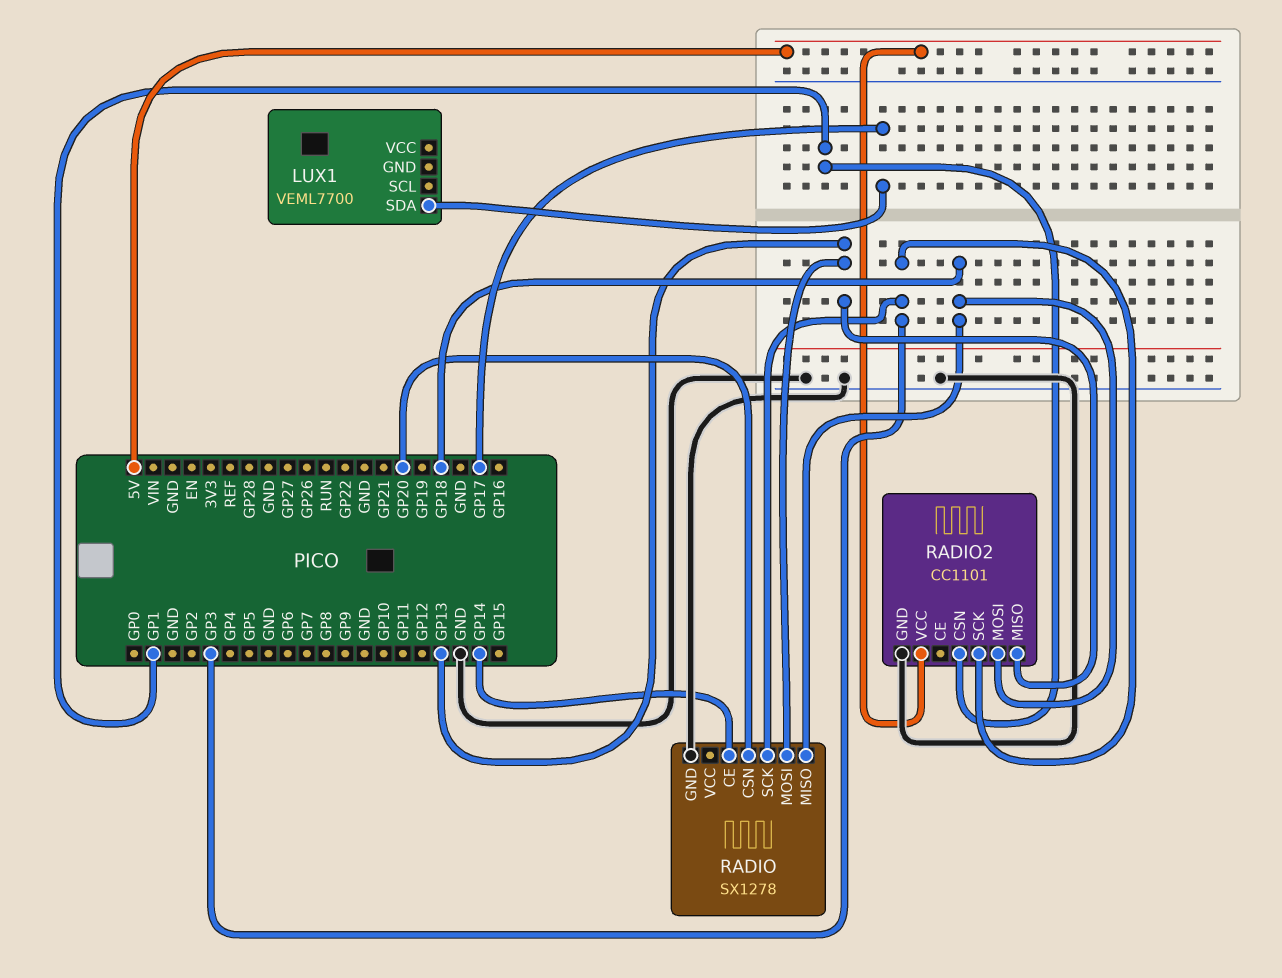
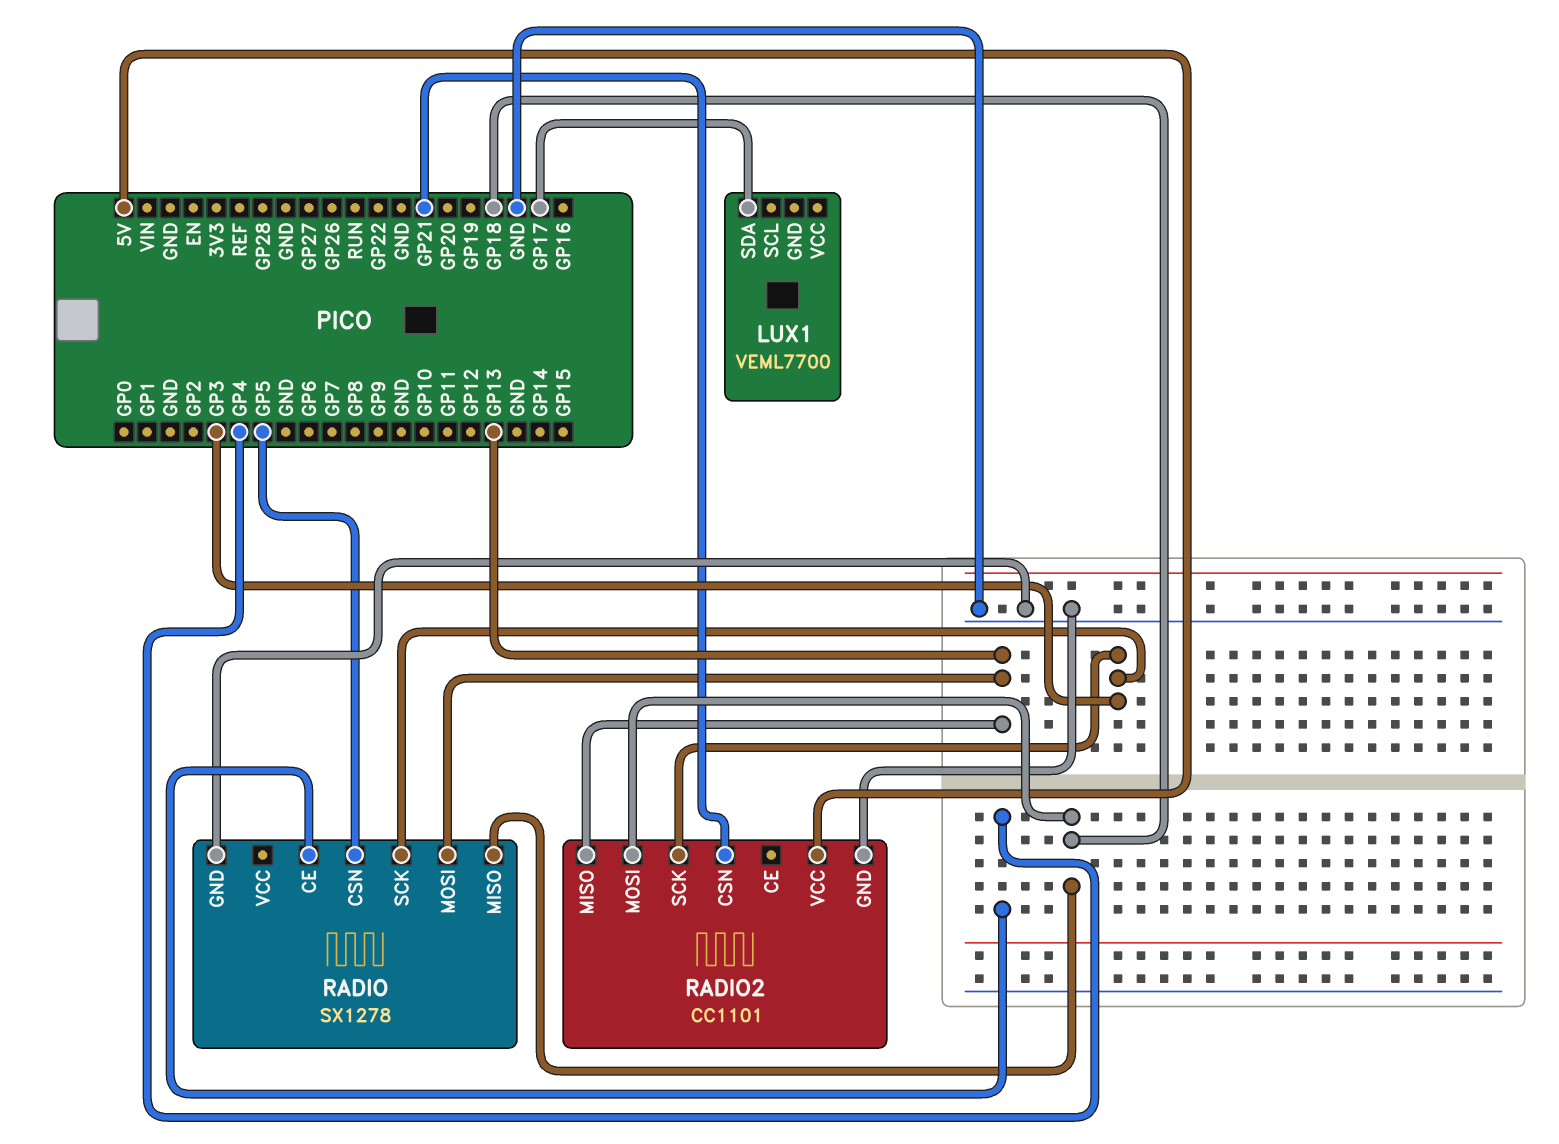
RADIO pin CE: GP14 -> GP4
RADIO pin CSN: GP20 -> GP5
RADIO2 pin CSN: GP1 -> GP21

